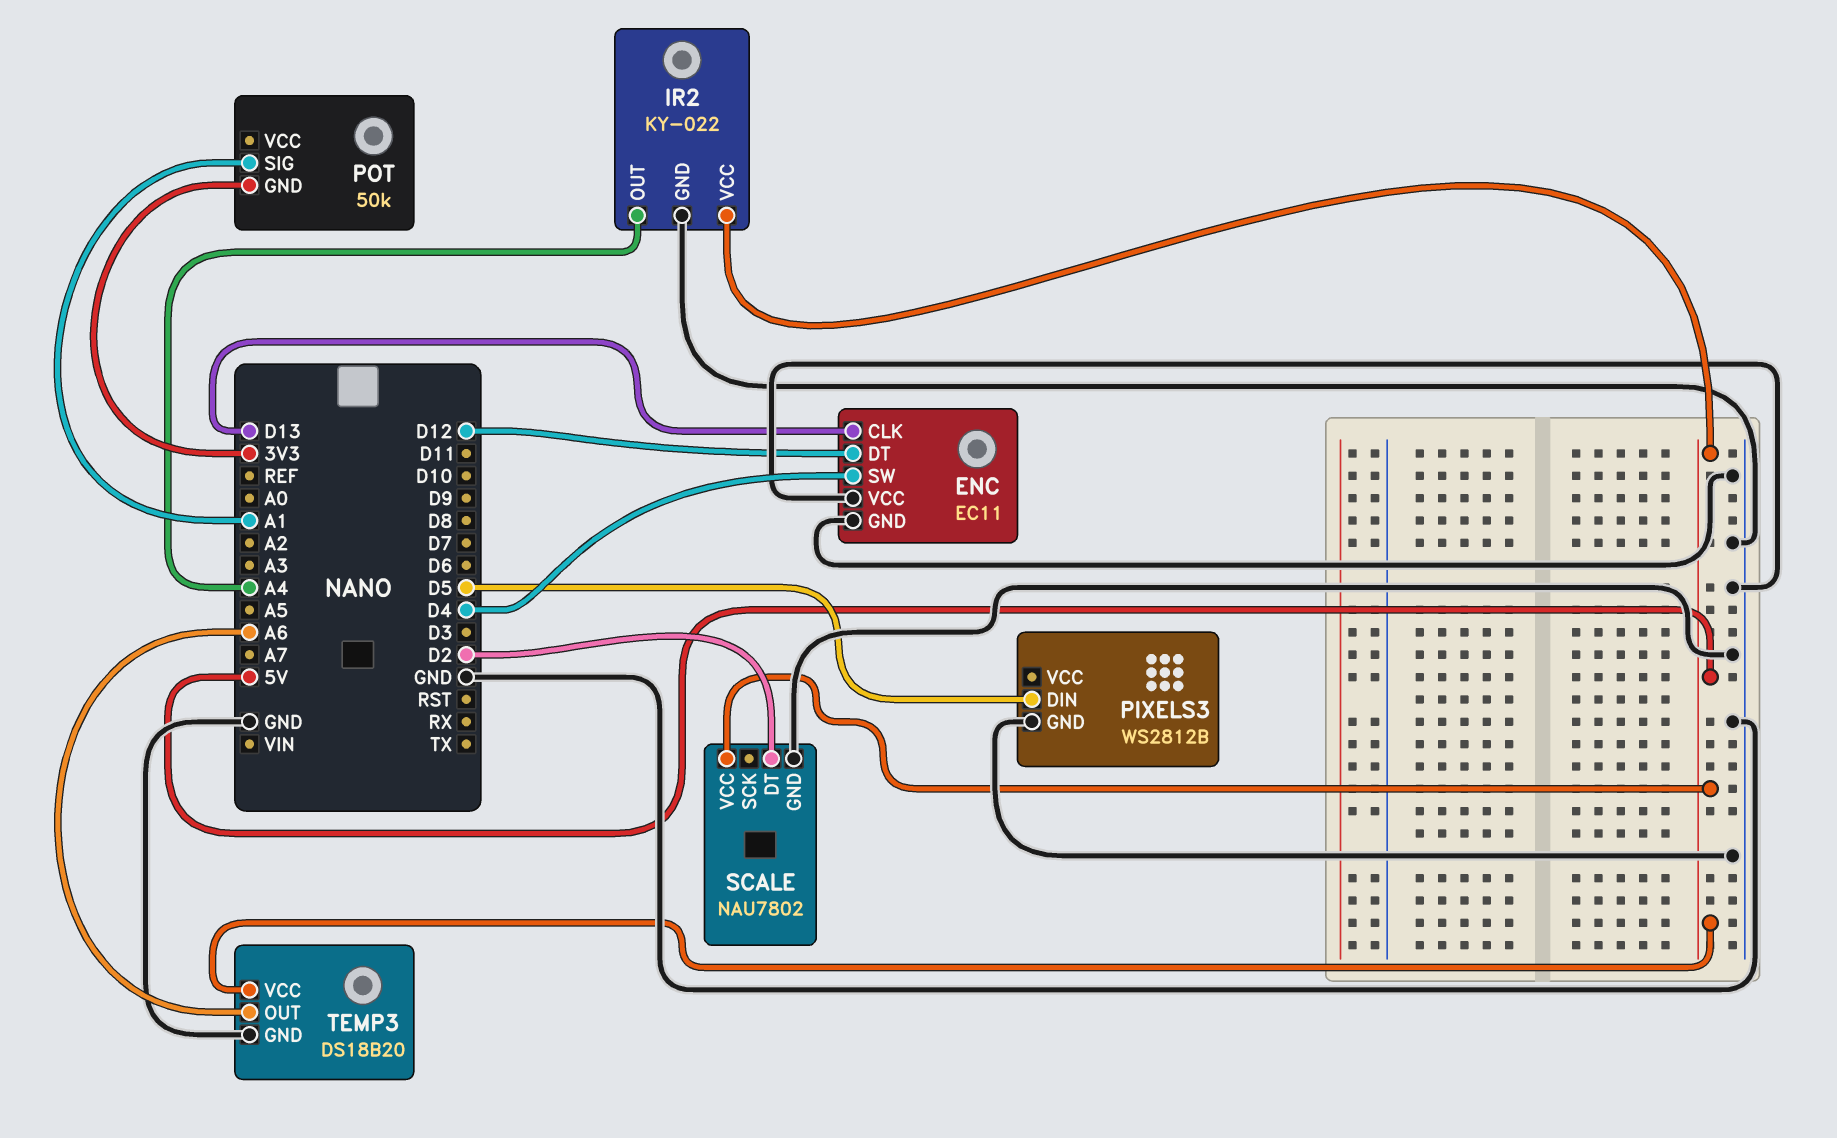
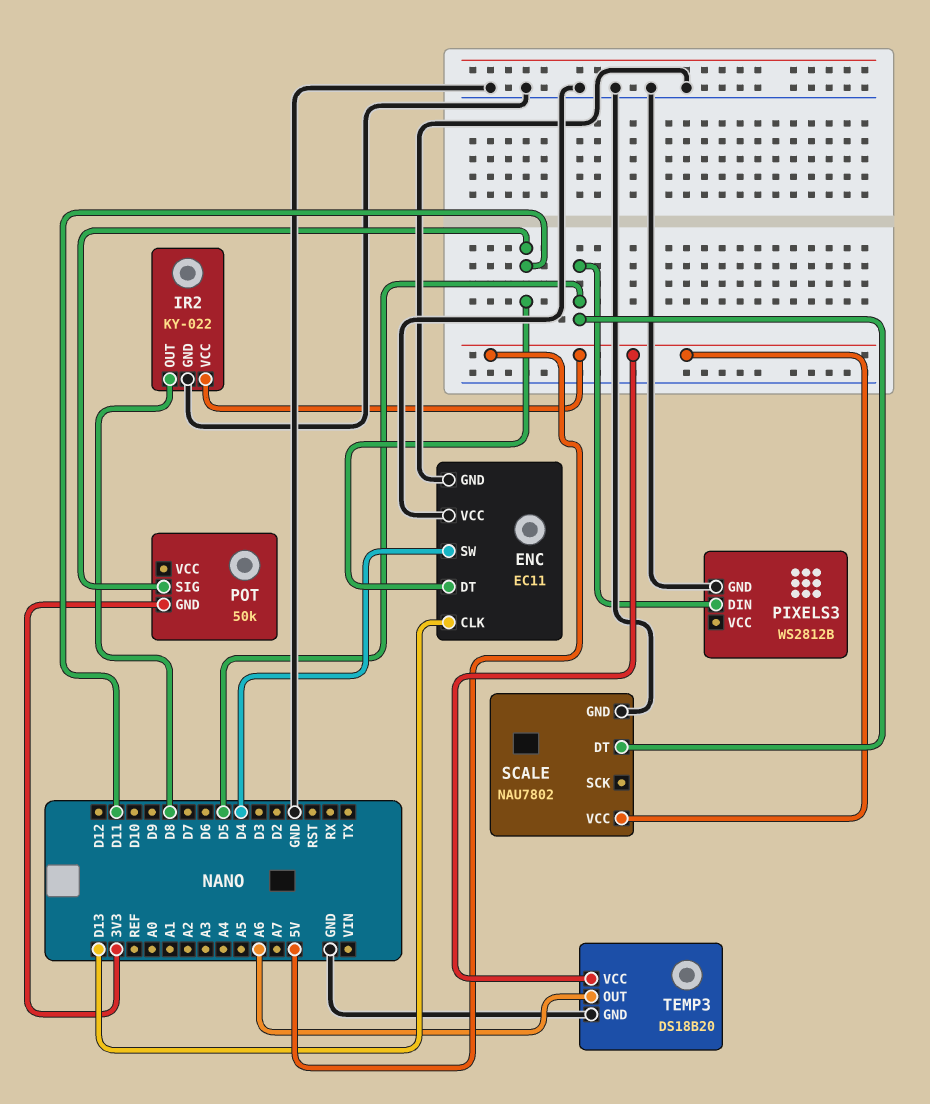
ENC pin DT: D12 -> D11
IR2 pin OUT: A4 -> D8
POT pin SIG: A1 -> D11
SCALE pin DT: D2 -> D5

